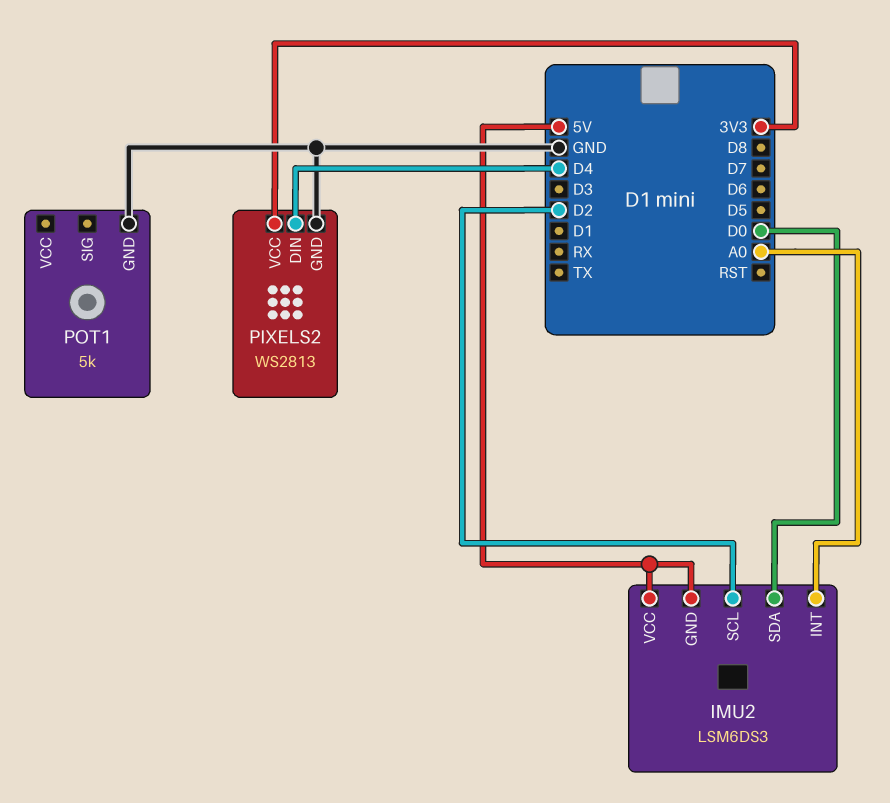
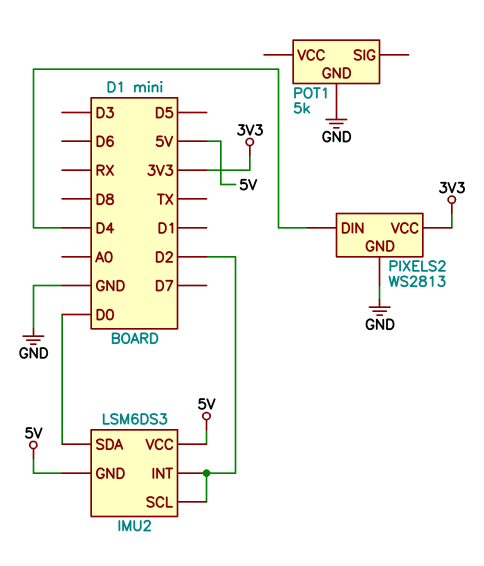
IMU2 pin INT: A0 -> D2

